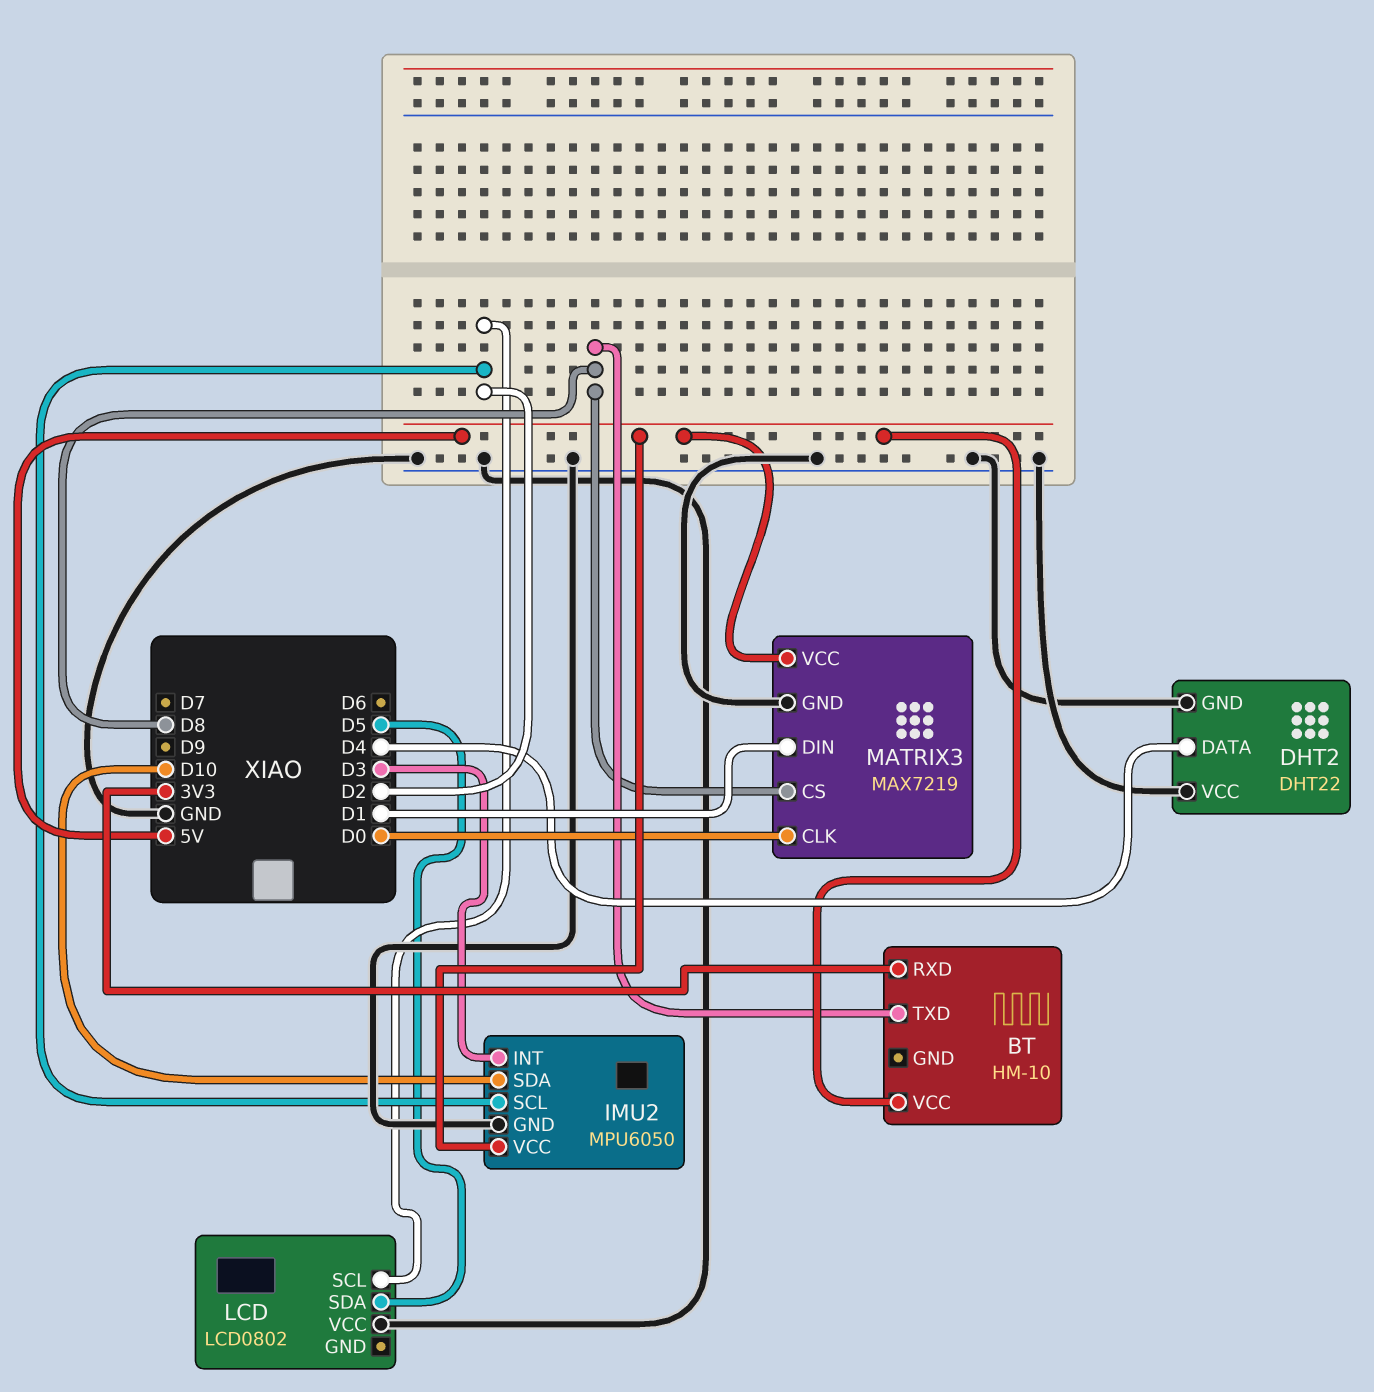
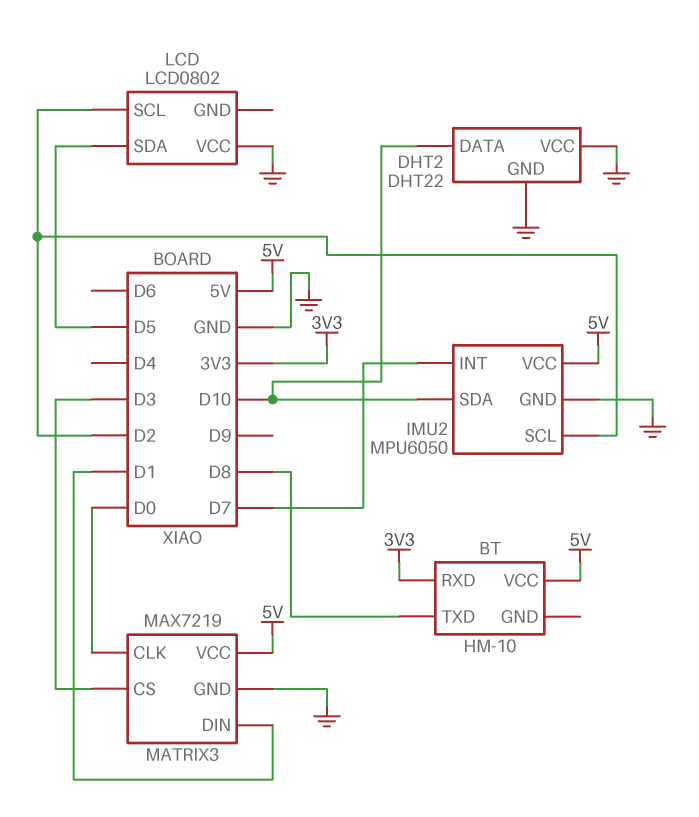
DHT2 pin DATA: D4 -> D10
IMU2 pin INT: D3 -> D7
MATRIX3 pin CS: D8 -> D3

